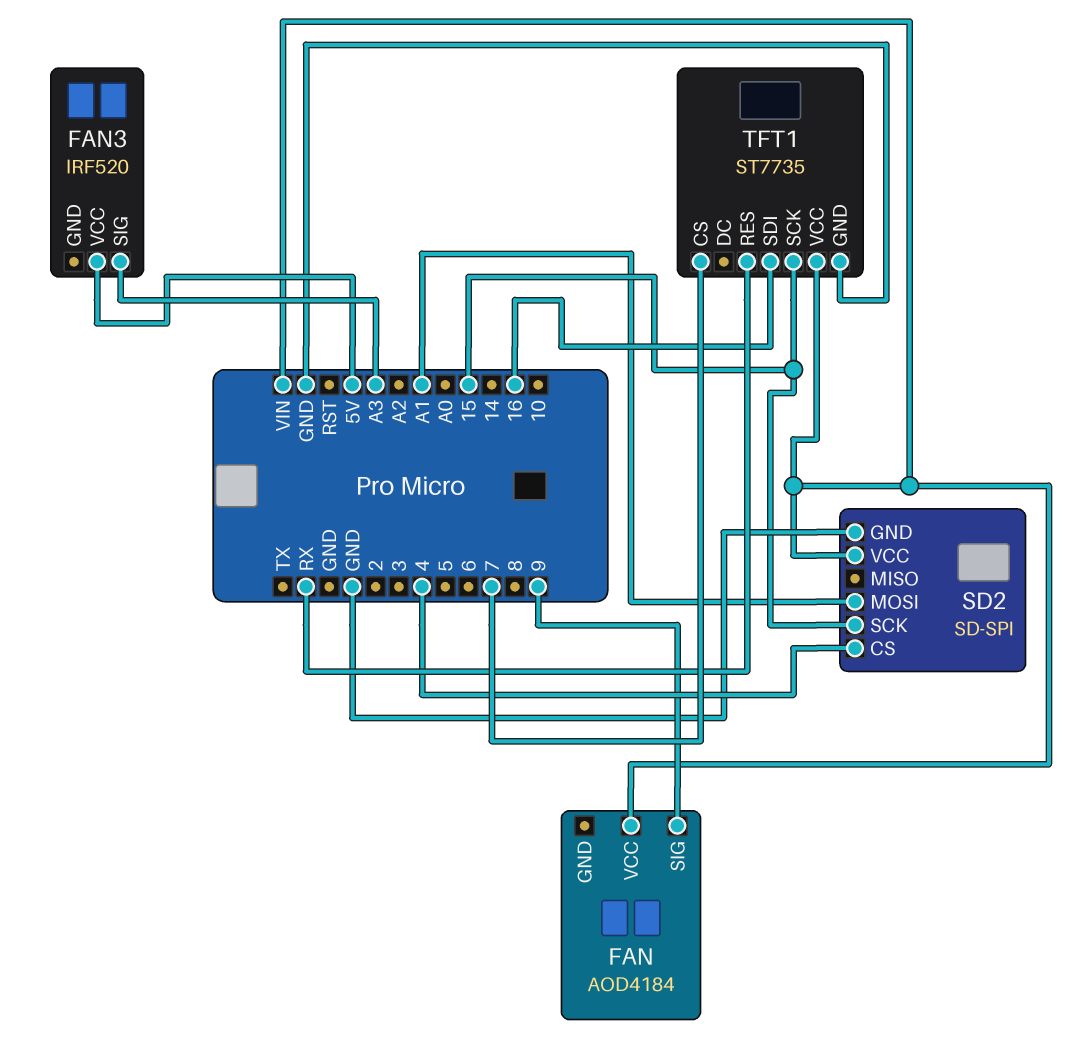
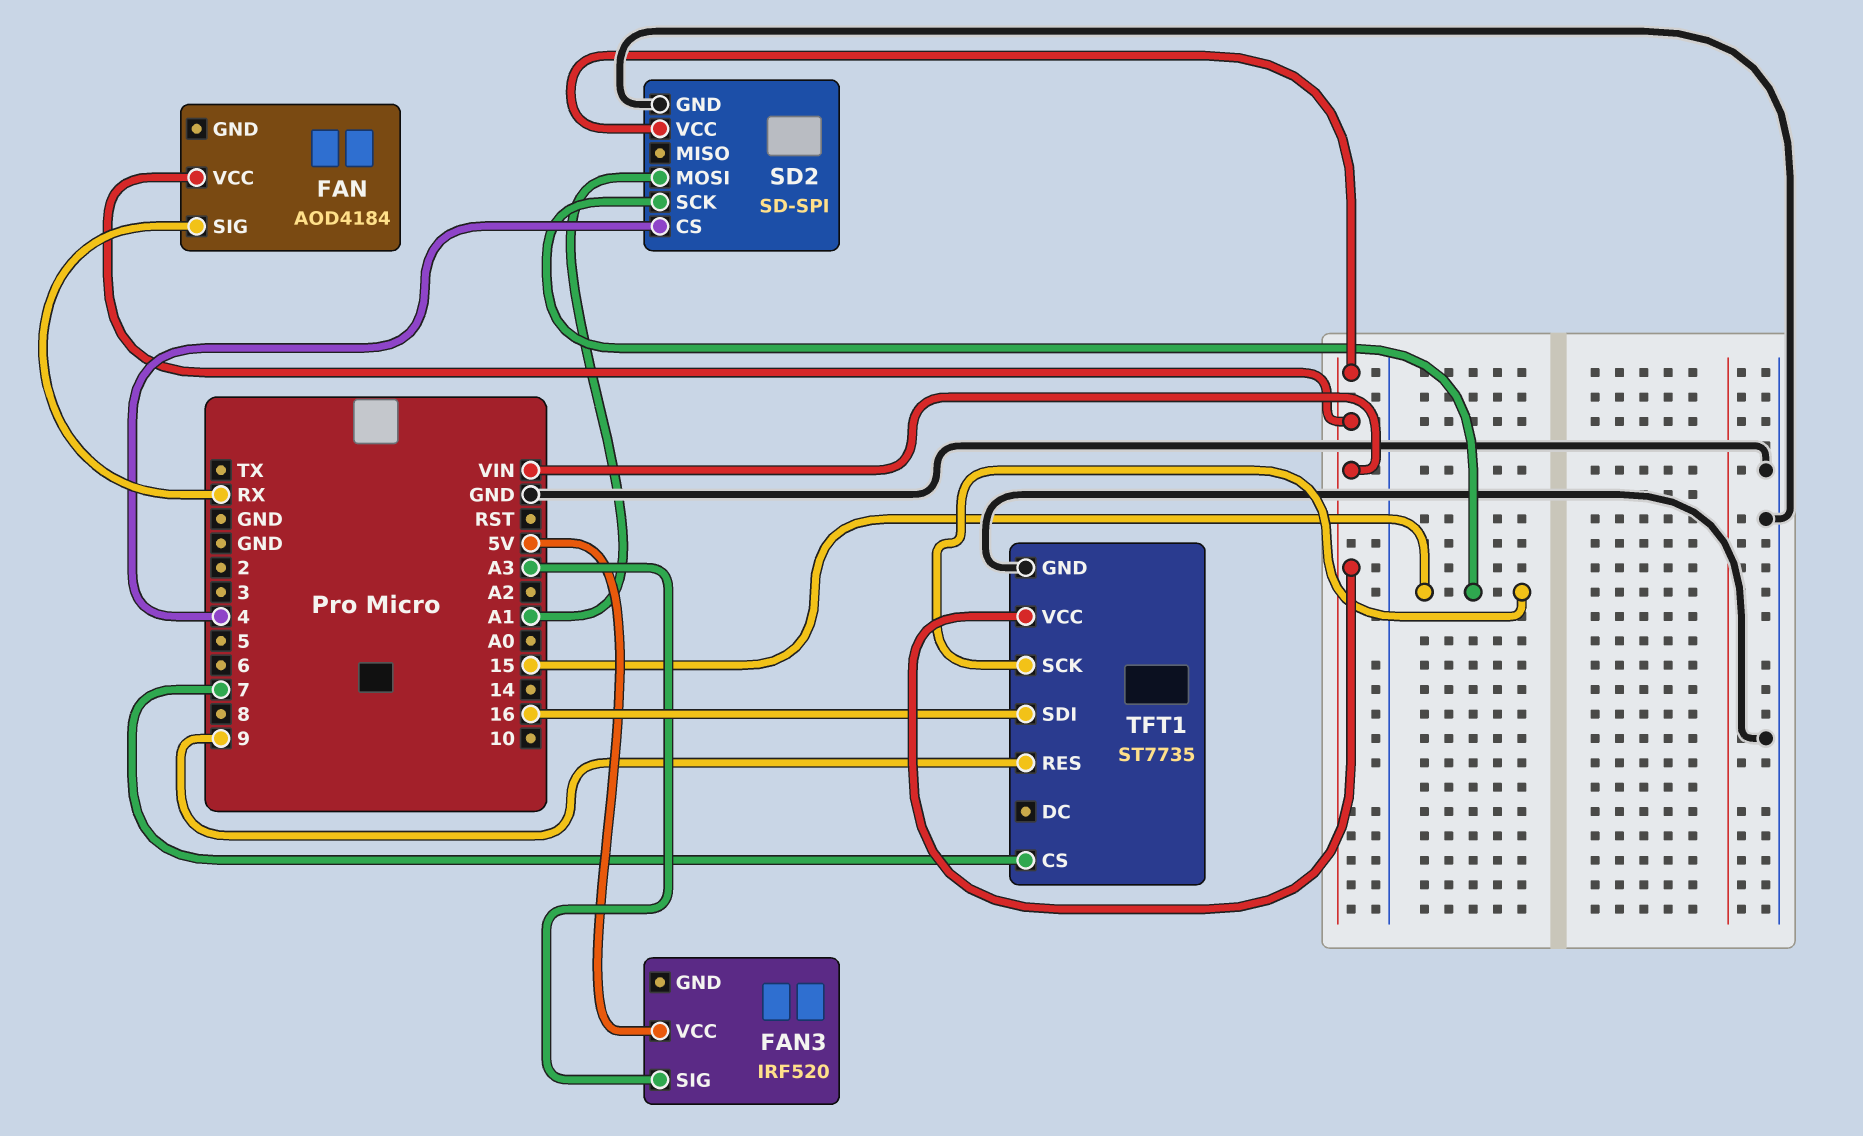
FAN pin SIG: 9 -> RX
TFT1 pin RES: RX -> 9

